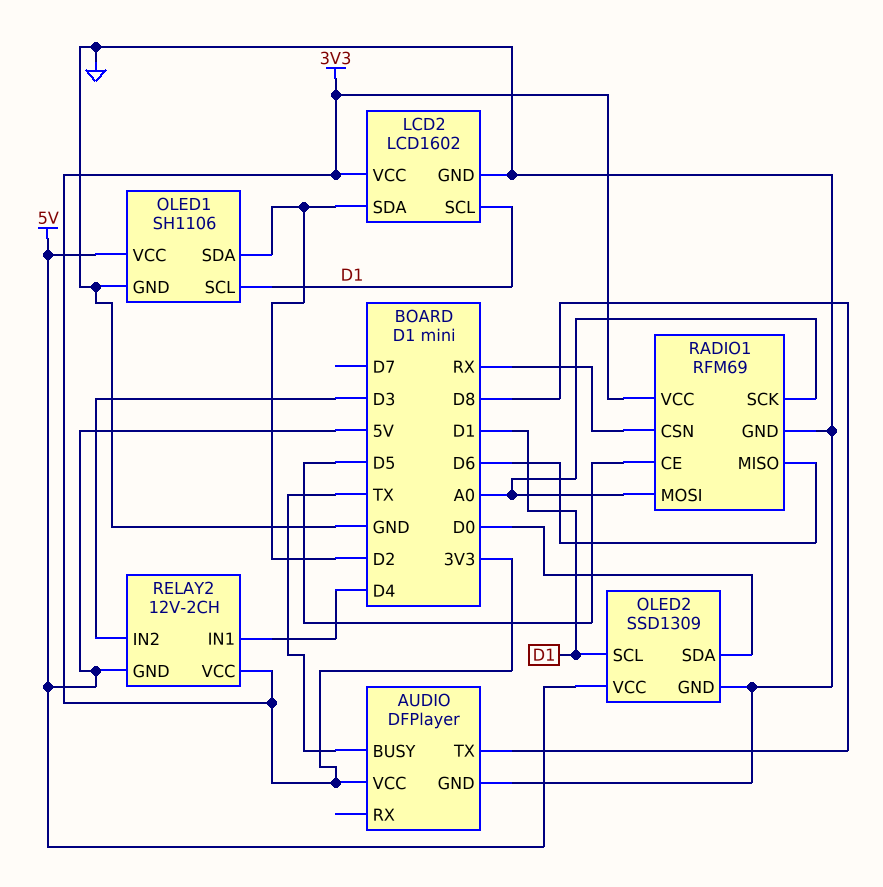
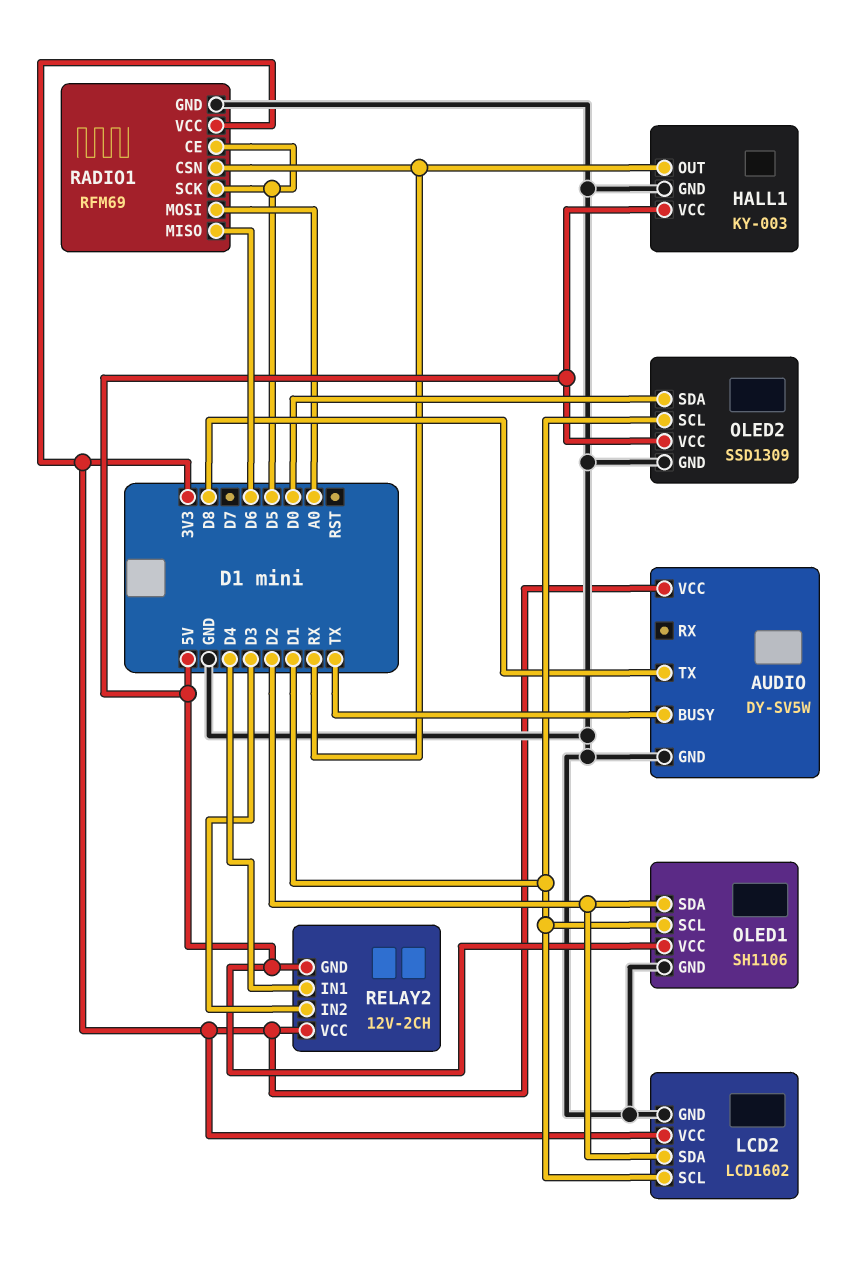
AUDIO: DFPlayer -> DY-SV5W
HALL1: none -> KY-003
HALL1 pin GND: none -> GND
HALL1 pin OUT: none -> RX
HALL1 pin VCC: none -> 5V
RADIO1 pin SCK: A0 -> D5

